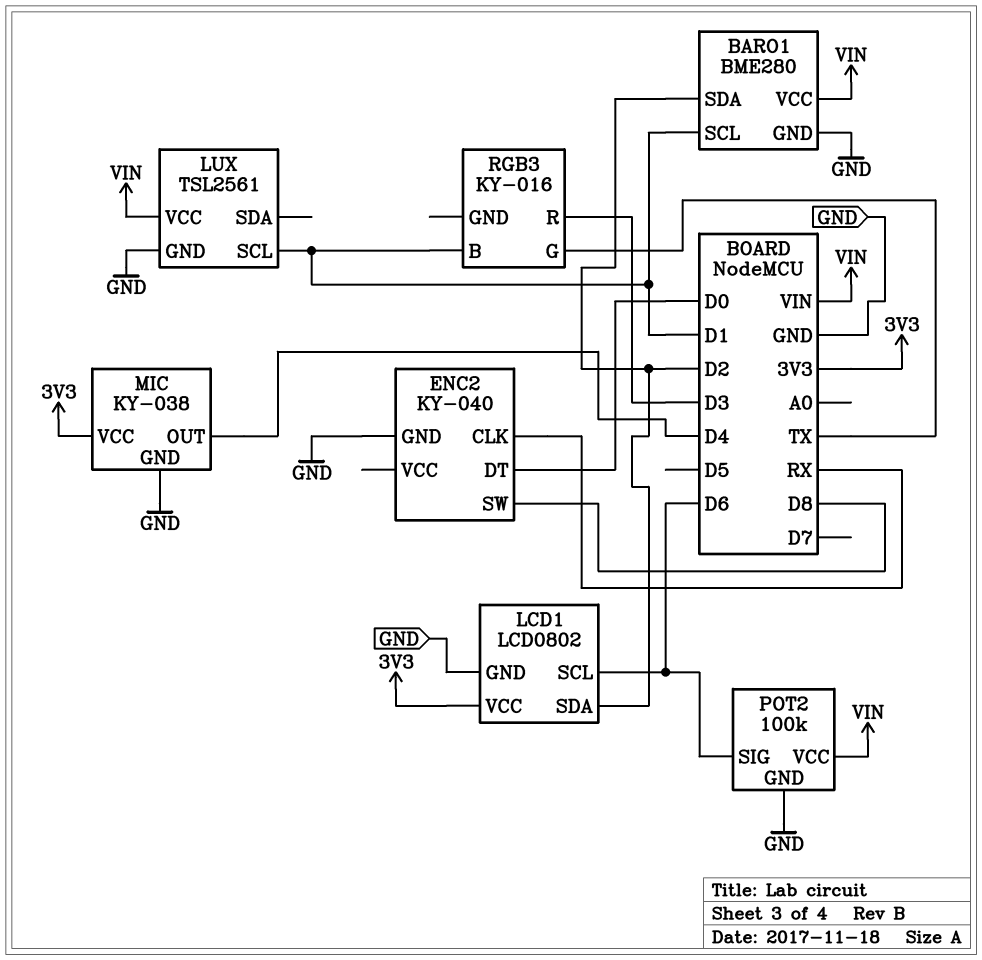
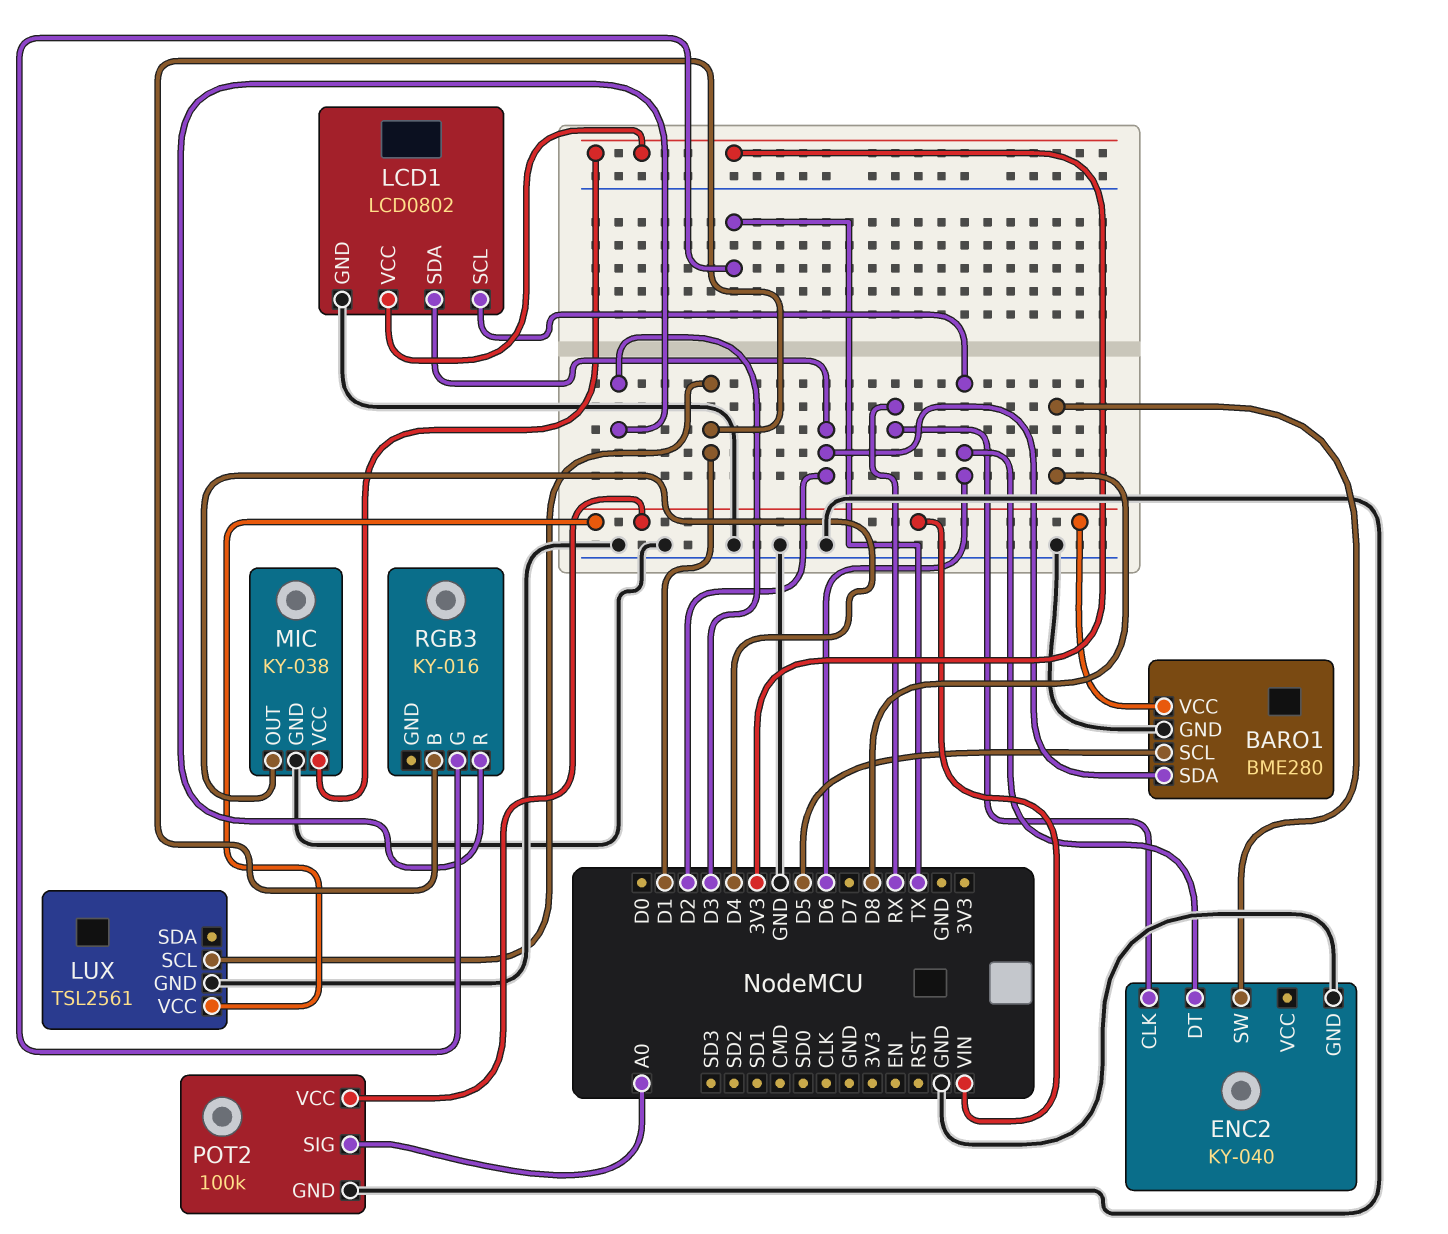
BARO1 pin SCL: D1 -> D5
ENC2 pin DT: D0 -> D6
POT2 pin SIG: D6 -> A0

